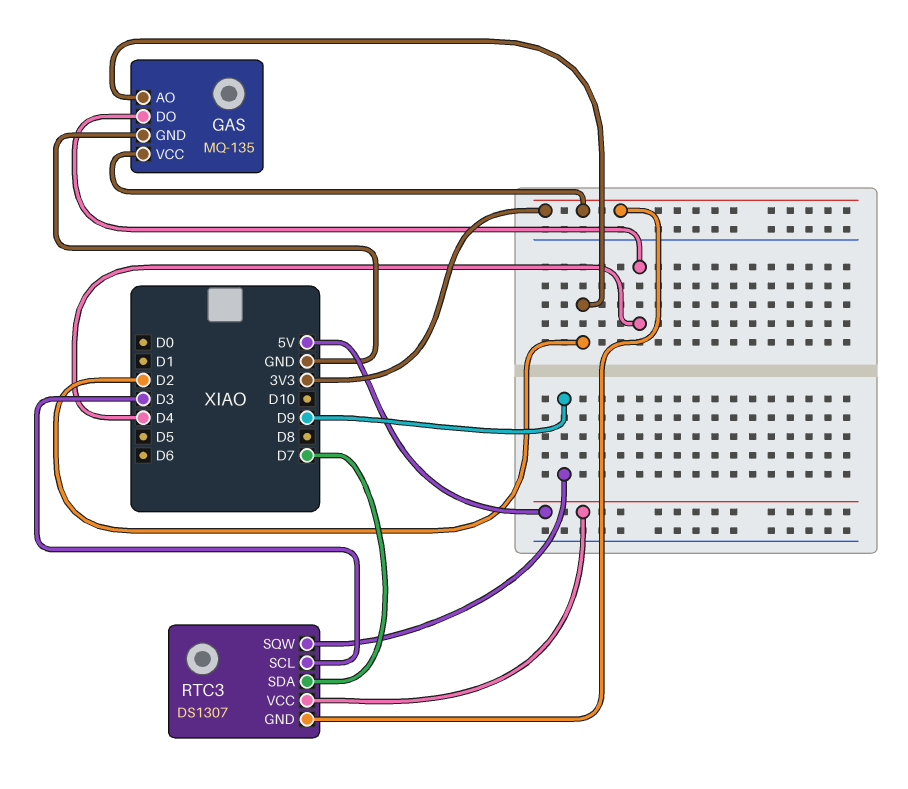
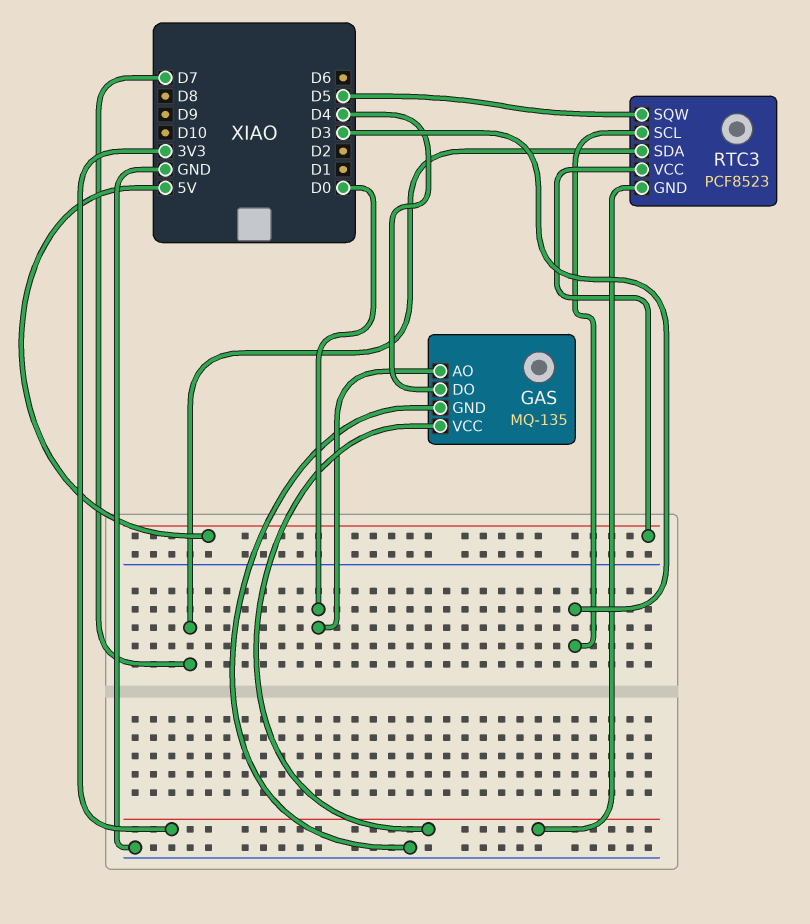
GAS pin AO: D2 -> D0
RTC3: DS1307 -> PCF8523
RTC3 pin SQW: D9 -> D5

